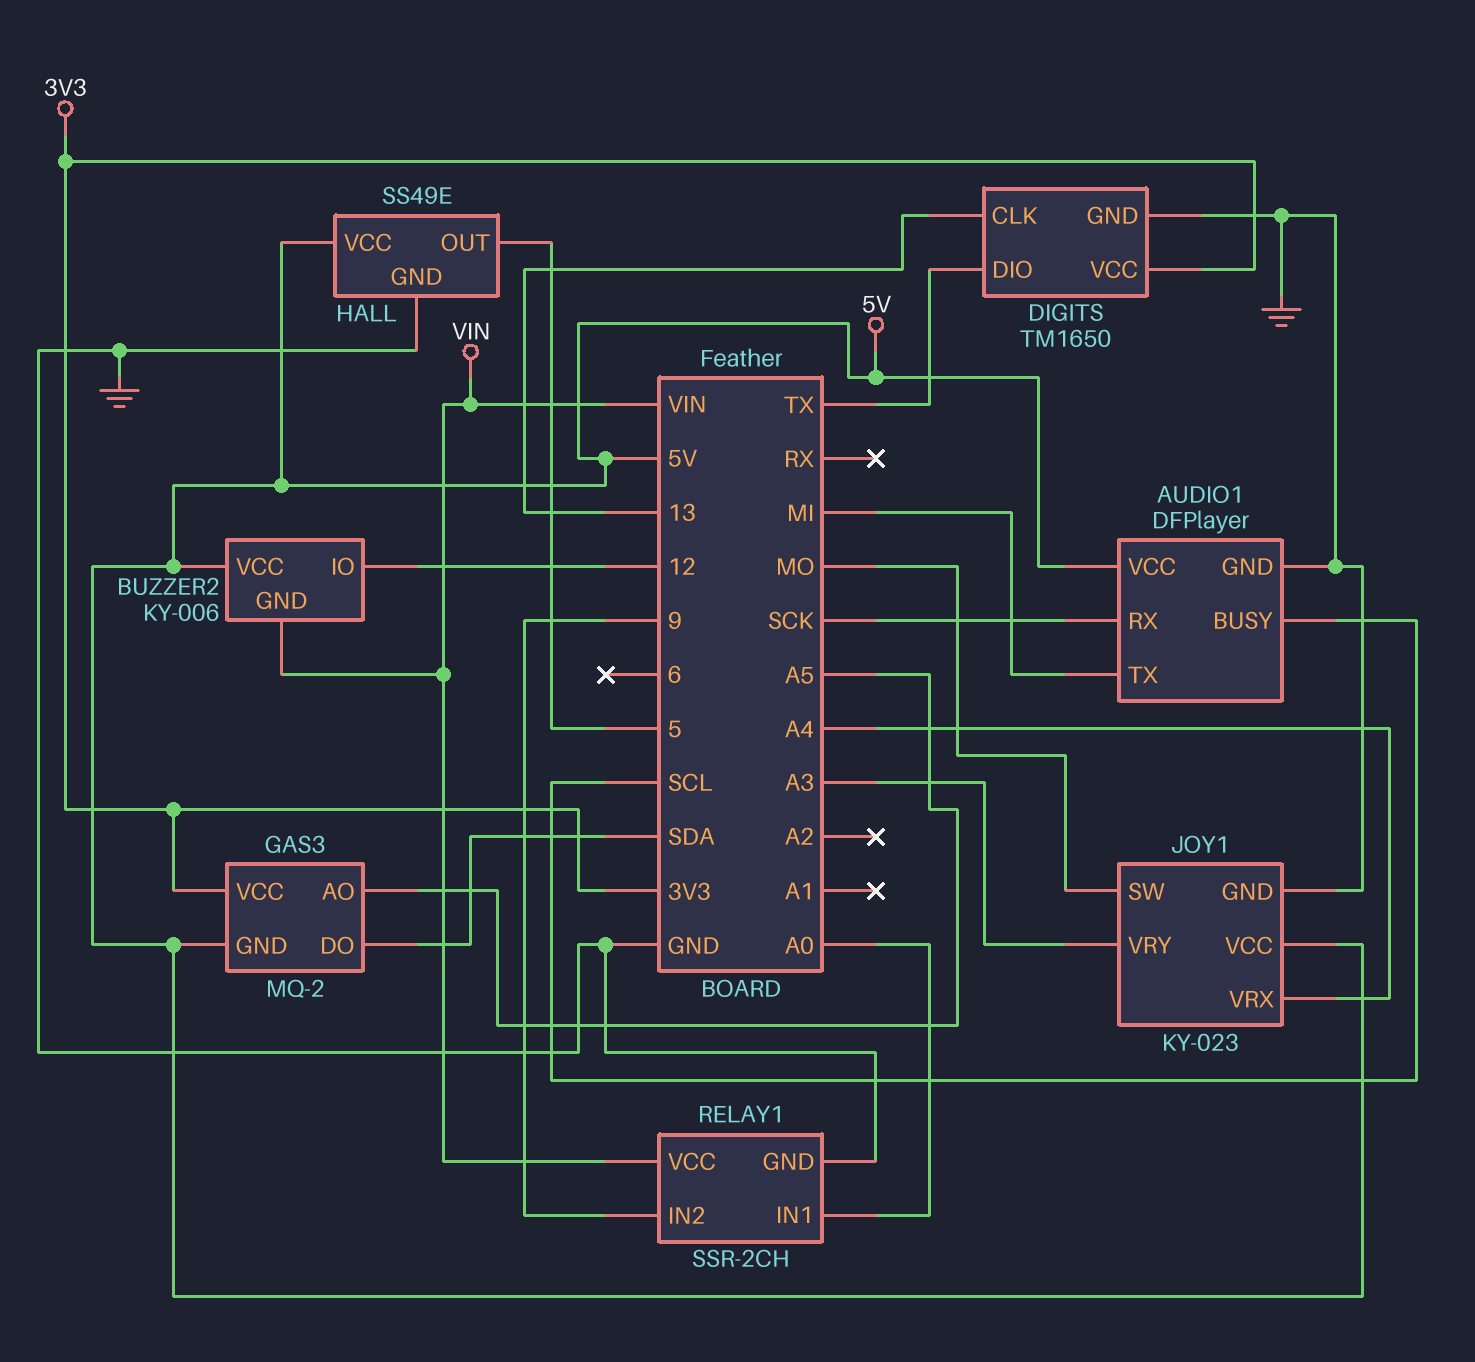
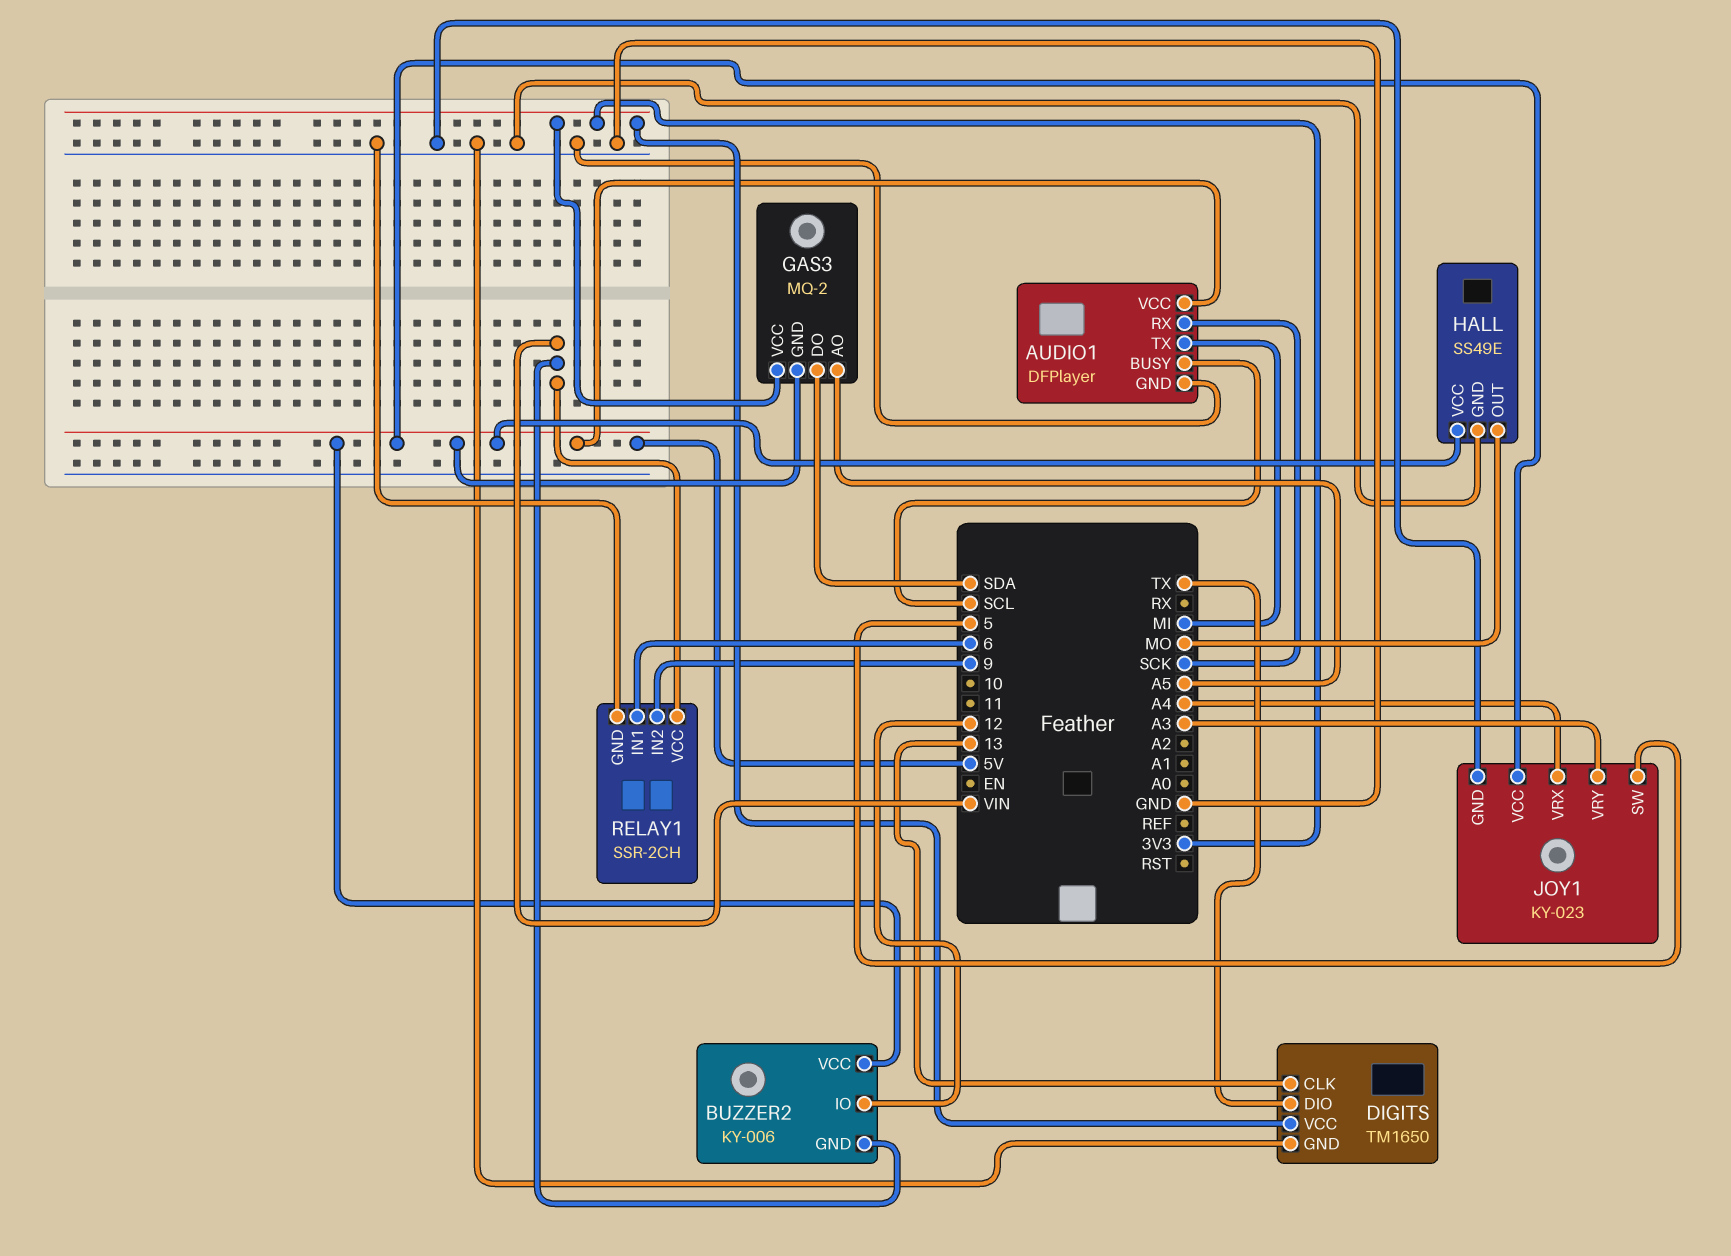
HALL pin OUT: 5 -> MO
JOY1 pin SW: MO -> 5
RELAY1 pin IN1: A0 -> 6

